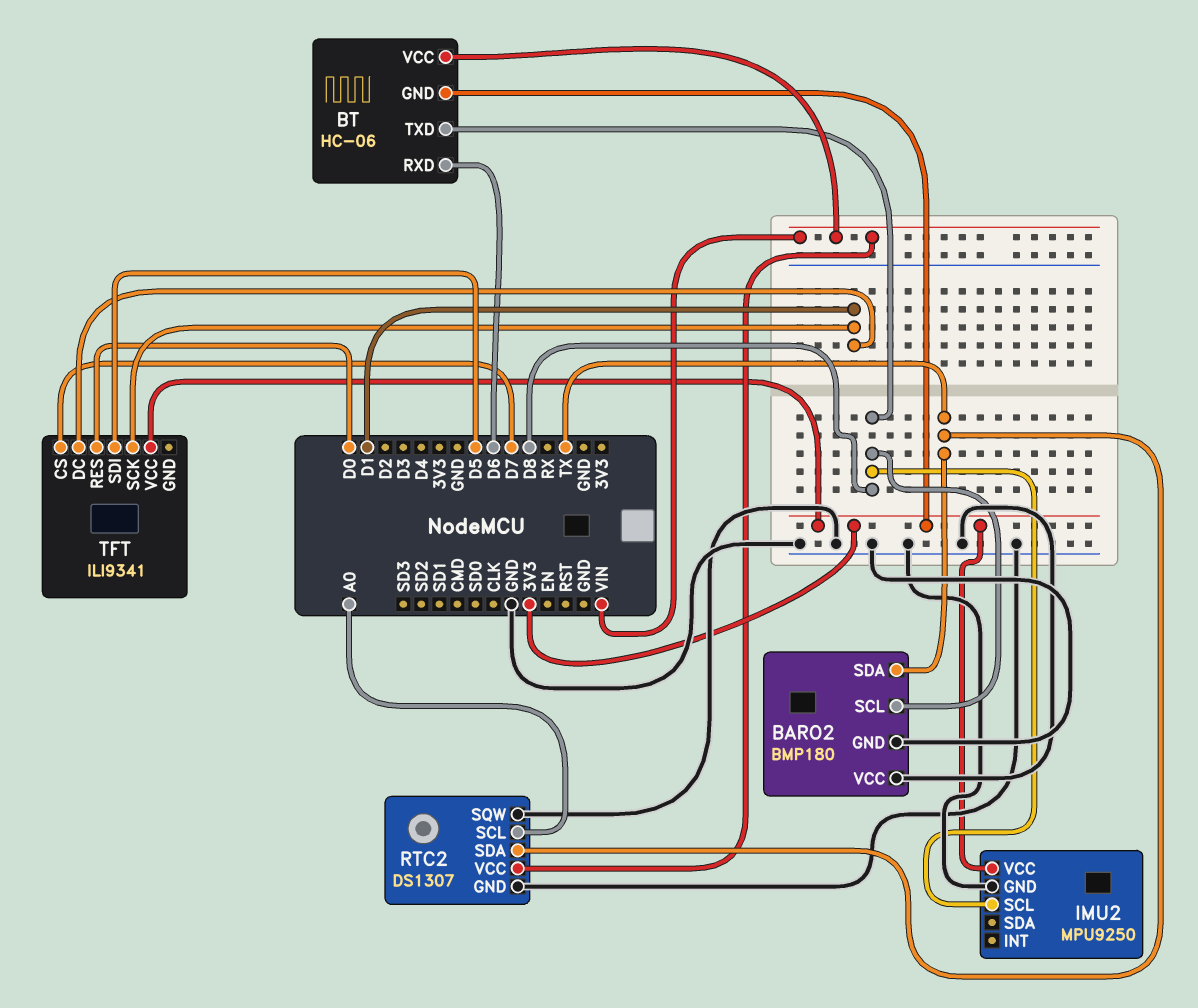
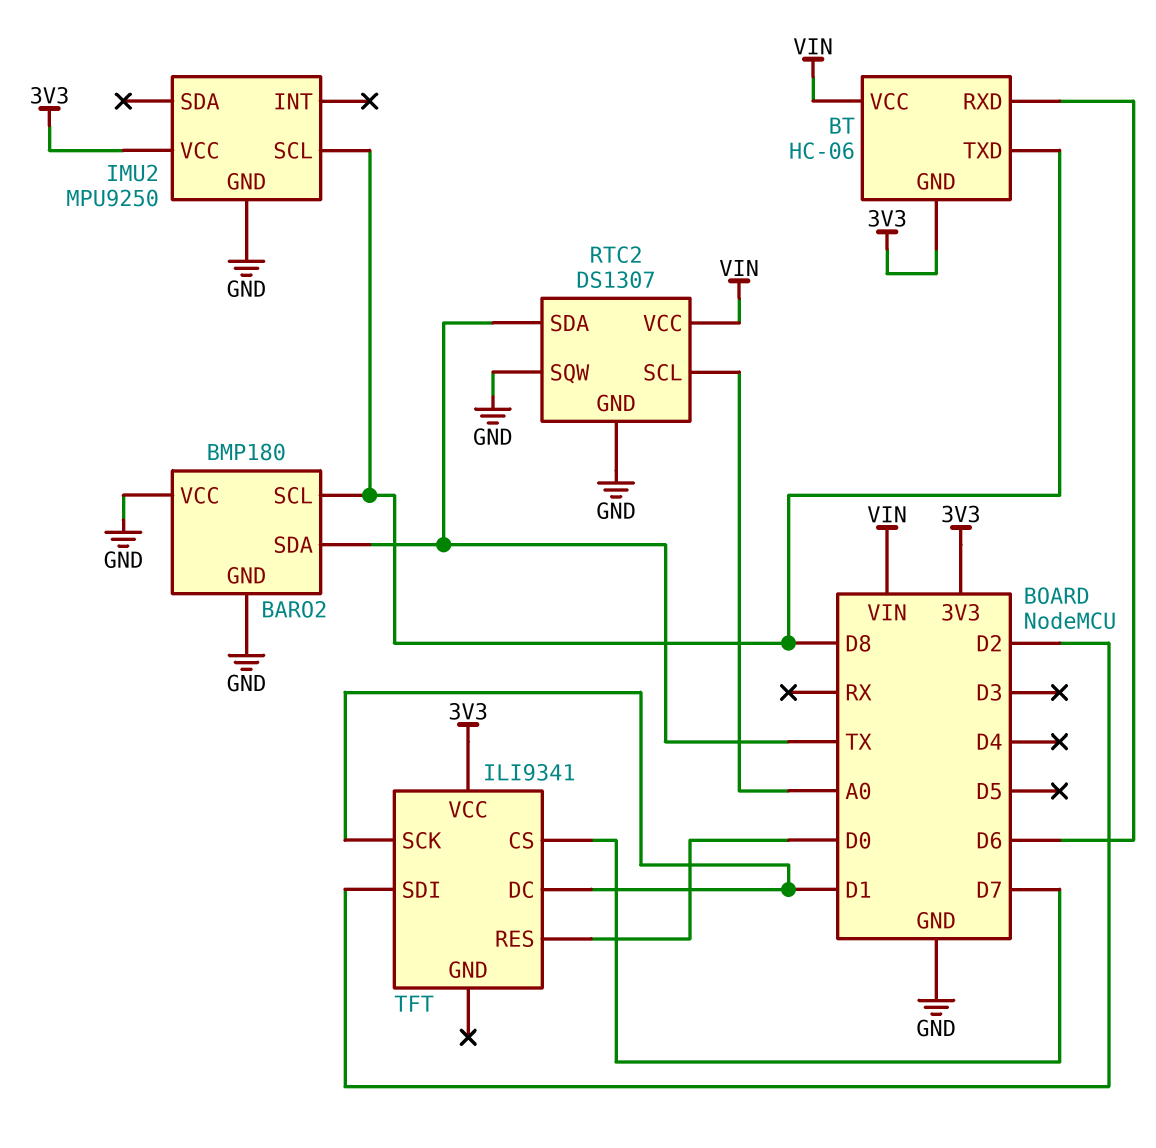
TFT pin SDI: D5 -> D2

